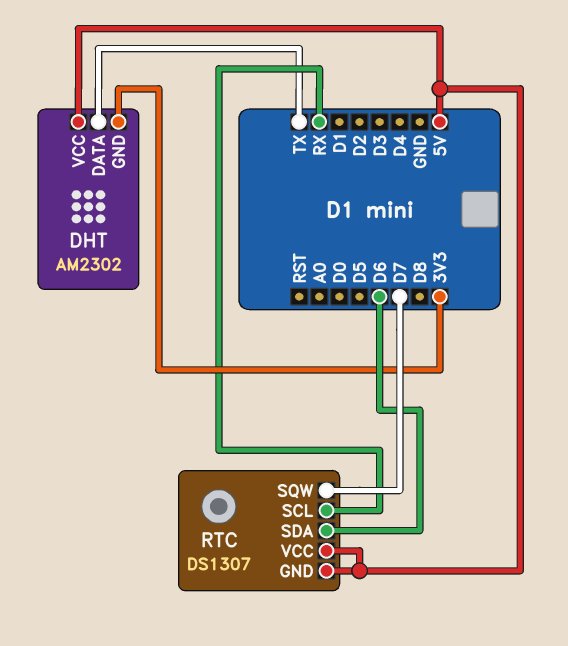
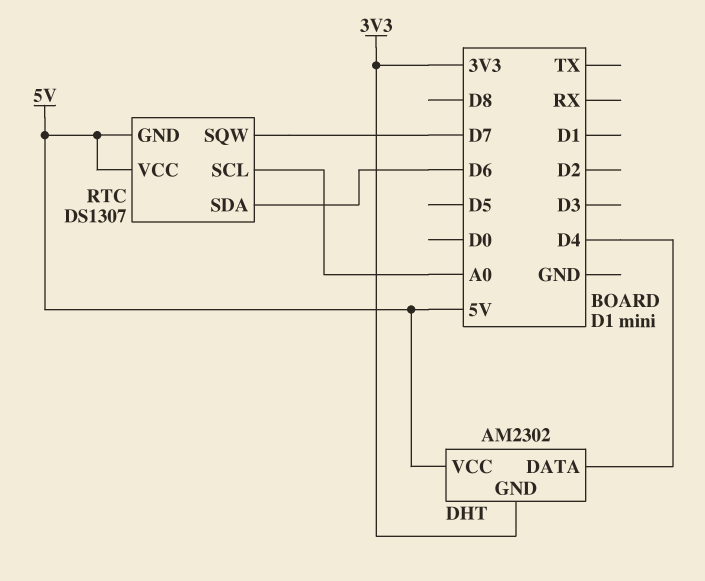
DHT pin DATA: TX -> D4
RTC pin SCL: RX -> A0

